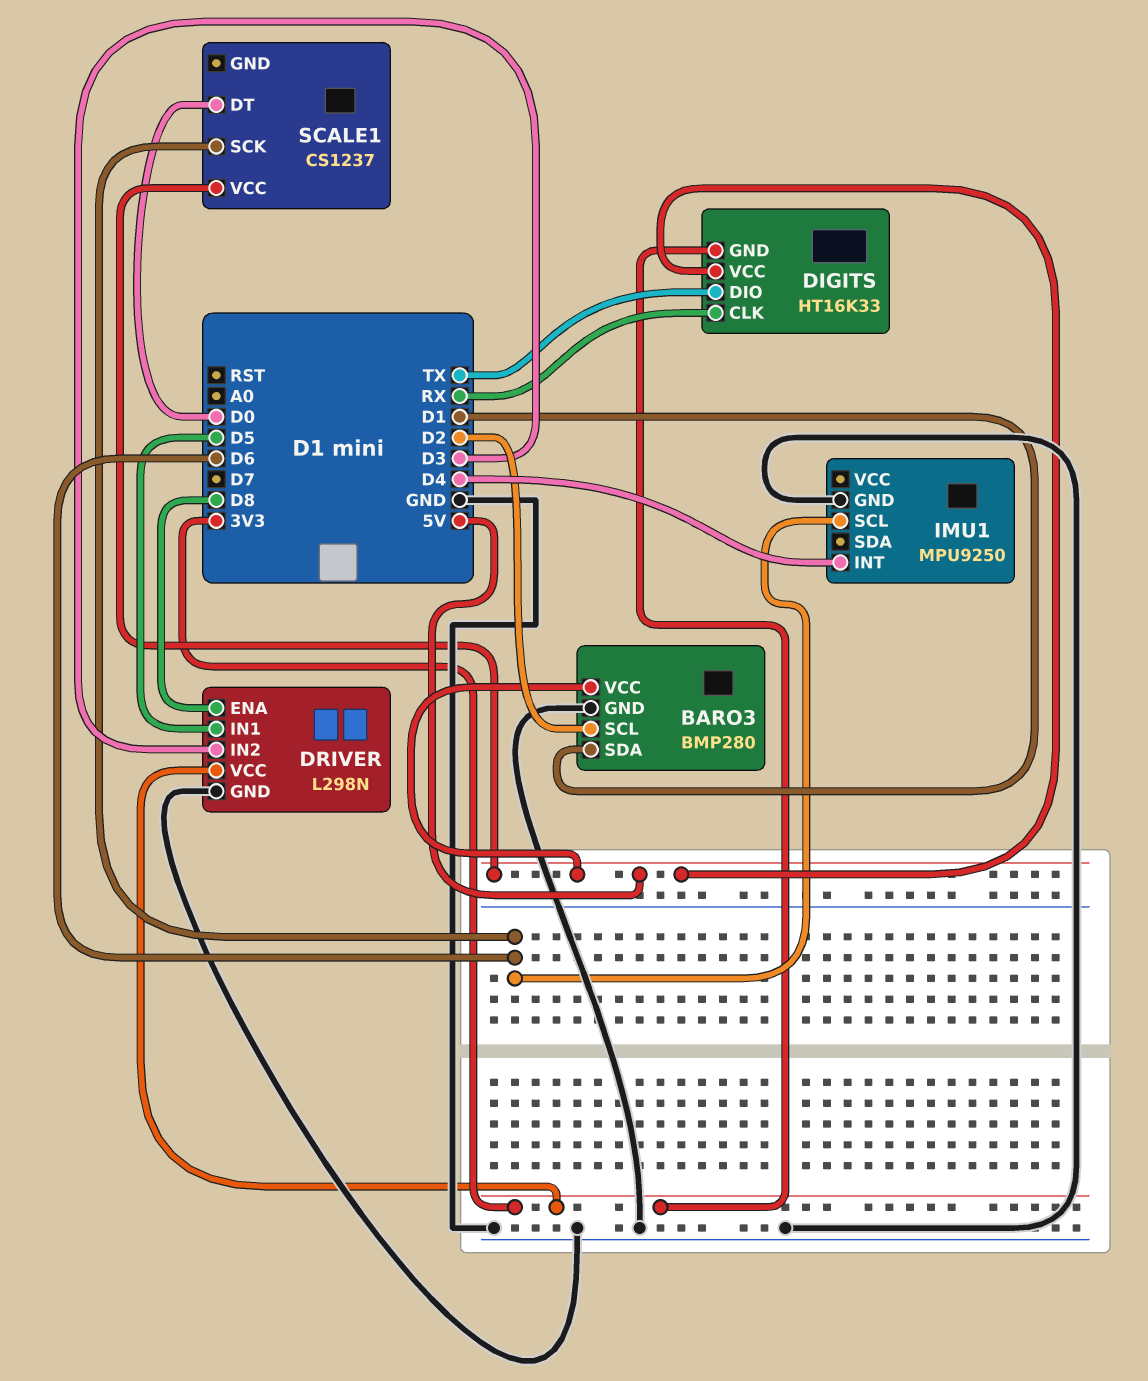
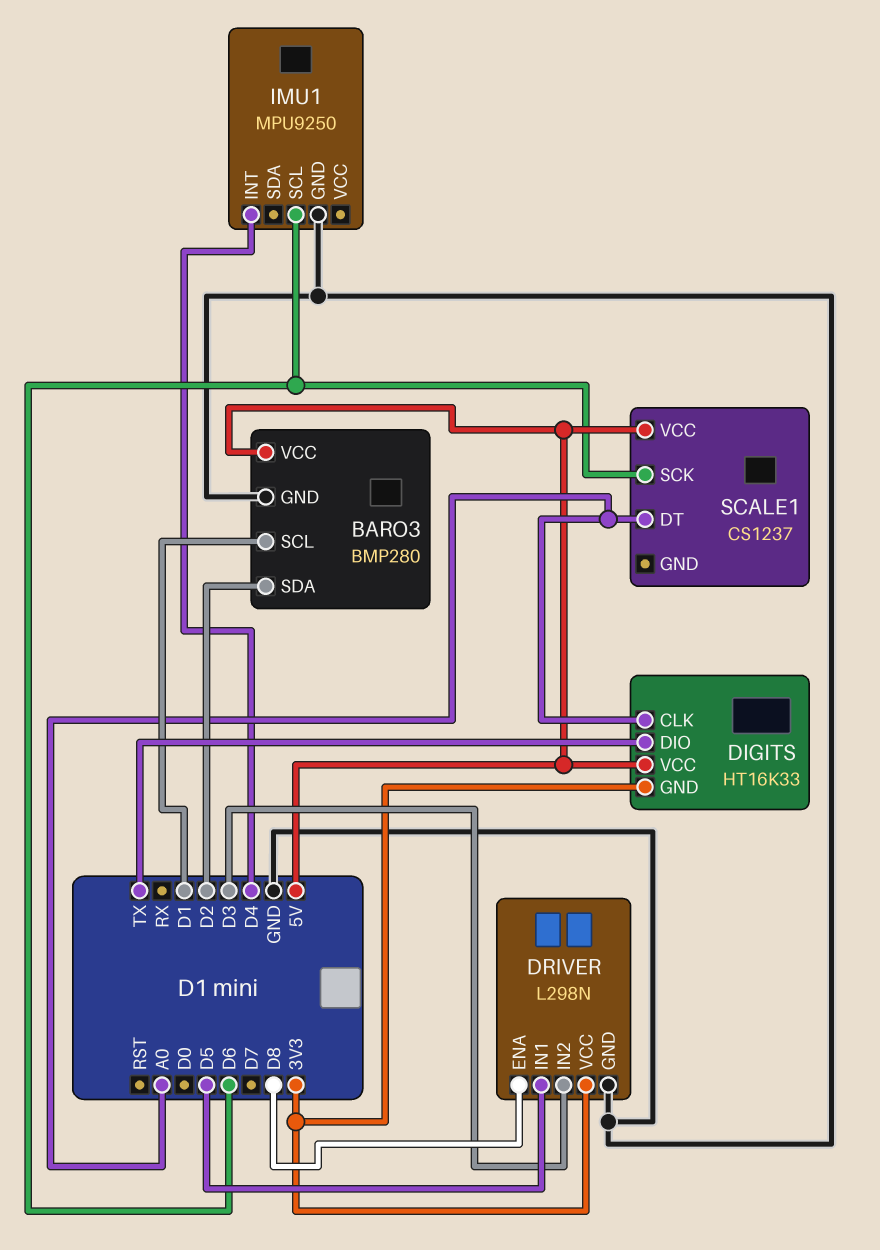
BARO3 pin SCL: D2 -> D1
BARO3 pin SDA: D1 -> D2
DIGITS pin CLK: RX -> A0
SCALE1 pin DT: D0 -> A0

